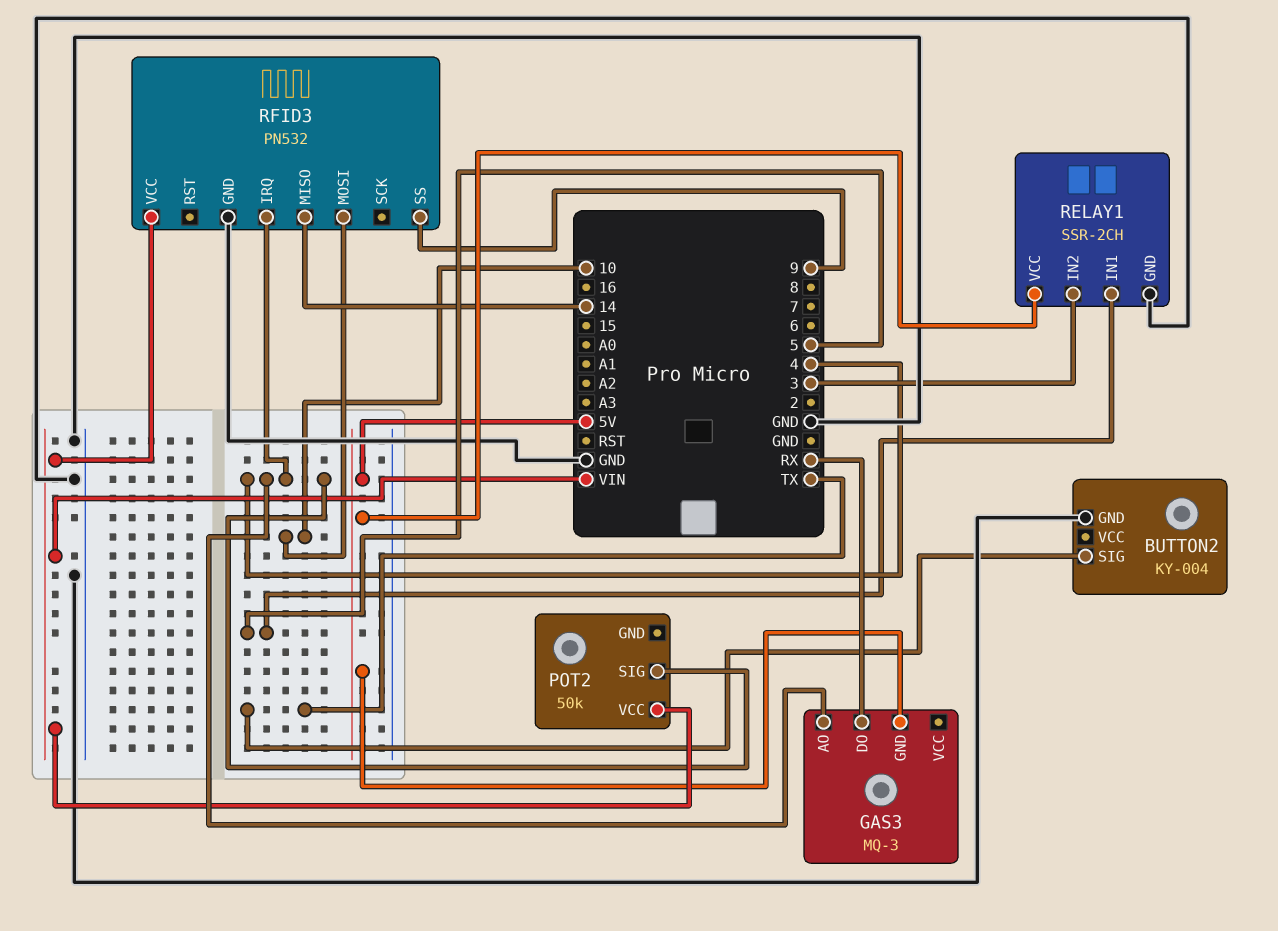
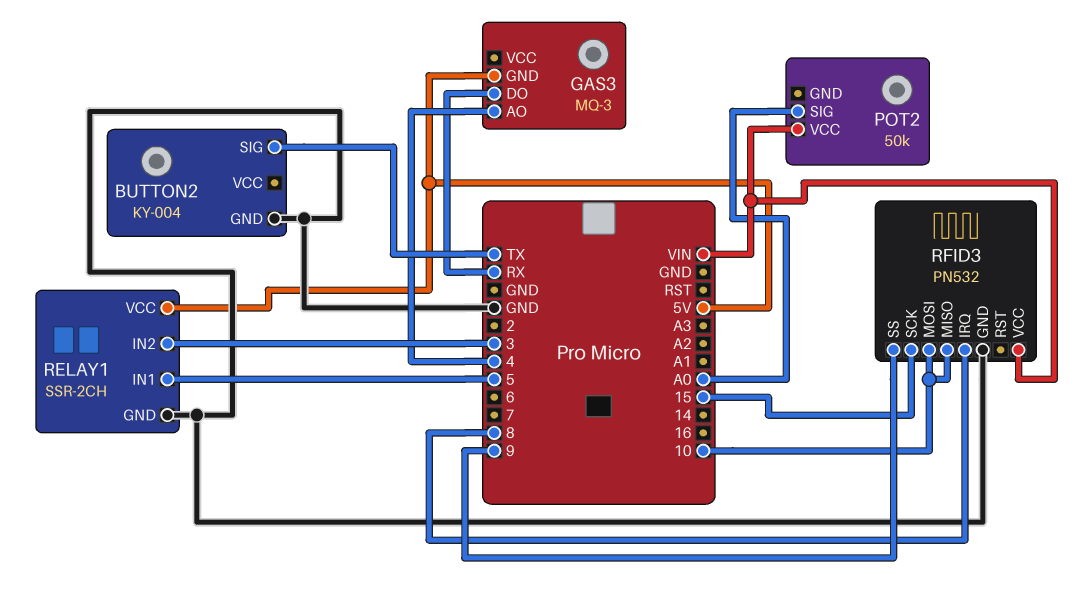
POT2 pin SIG: 4 -> A0
RFID3 pin IRQ: 4 -> 8
RFID3 pin MISO: 14 -> 10
RFID3 pin SCK: none -> 15

